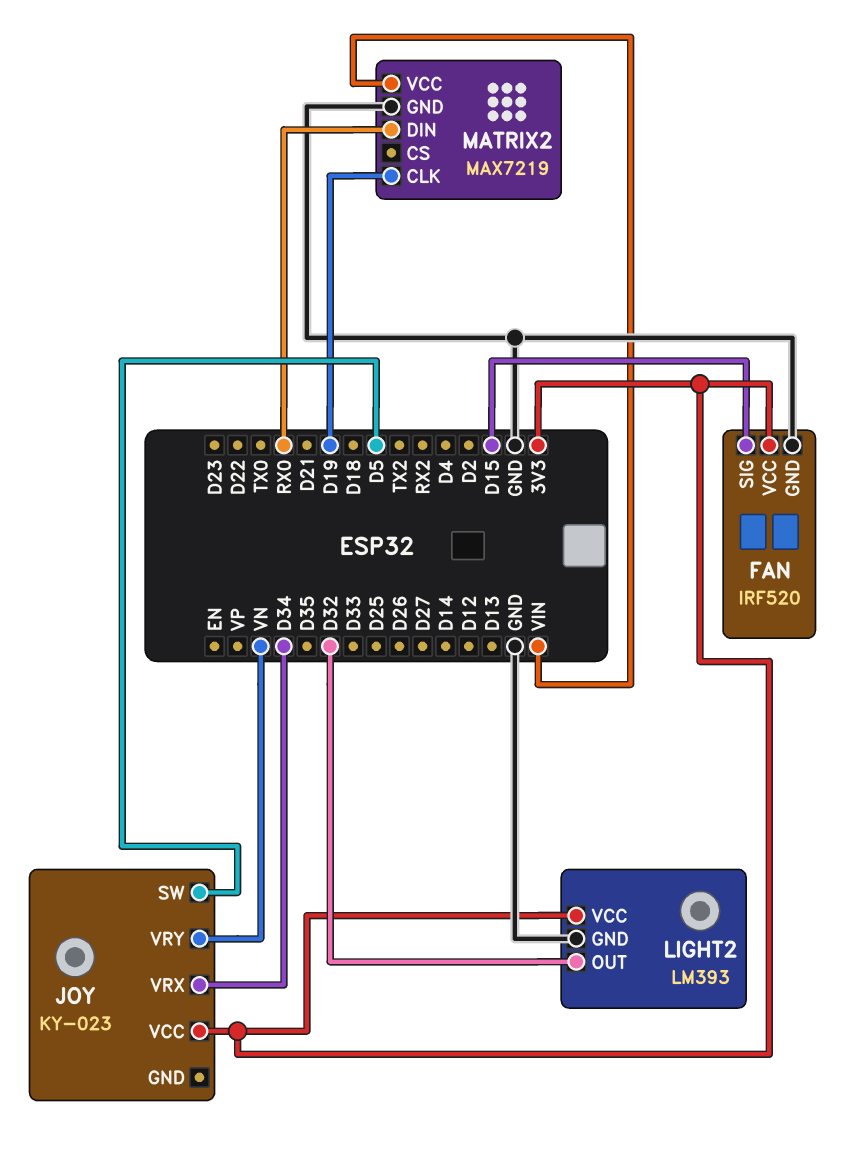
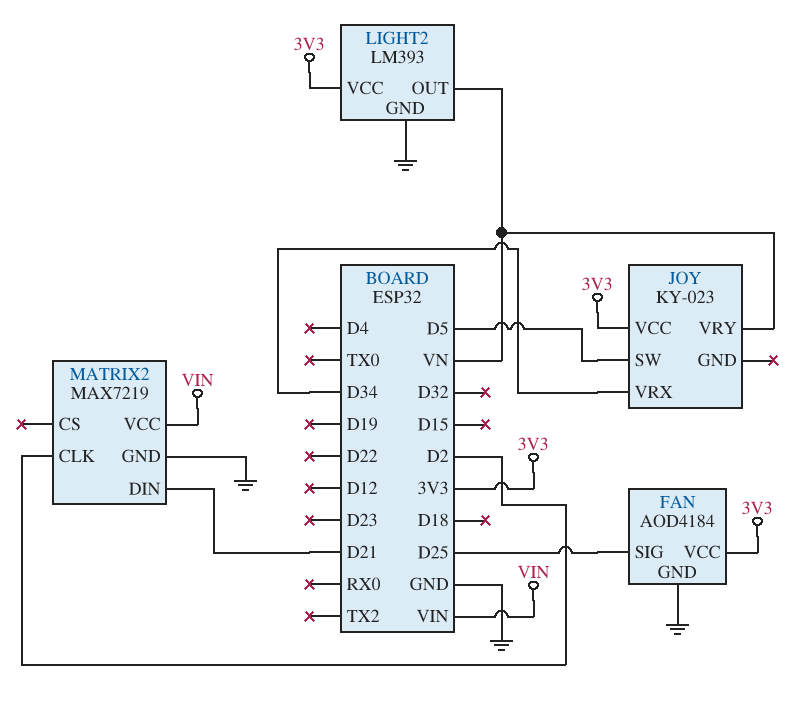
FAN: IRF520 -> AOD4184
FAN pin SIG: D15 -> D25
LIGHT2 pin OUT: D32 -> VN
MATRIX2 pin CLK: D19 -> D2
MATRIX2 pin DIN: RX0 -> D21

